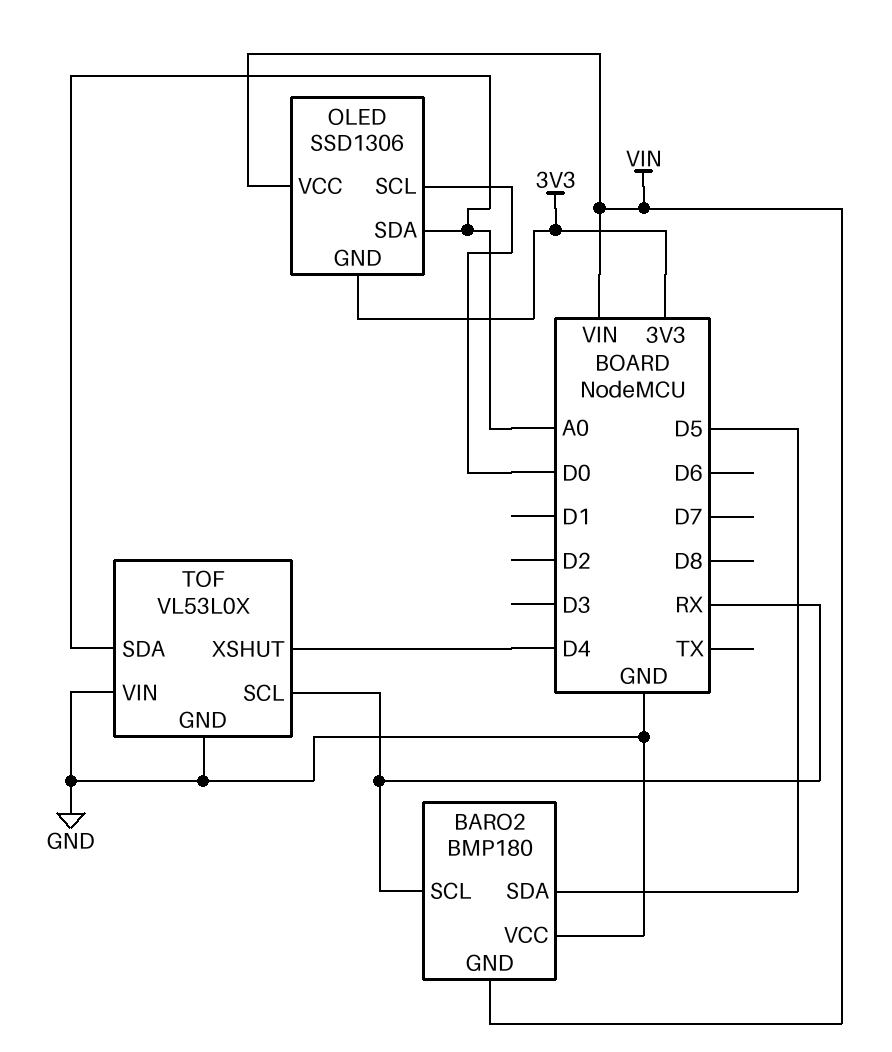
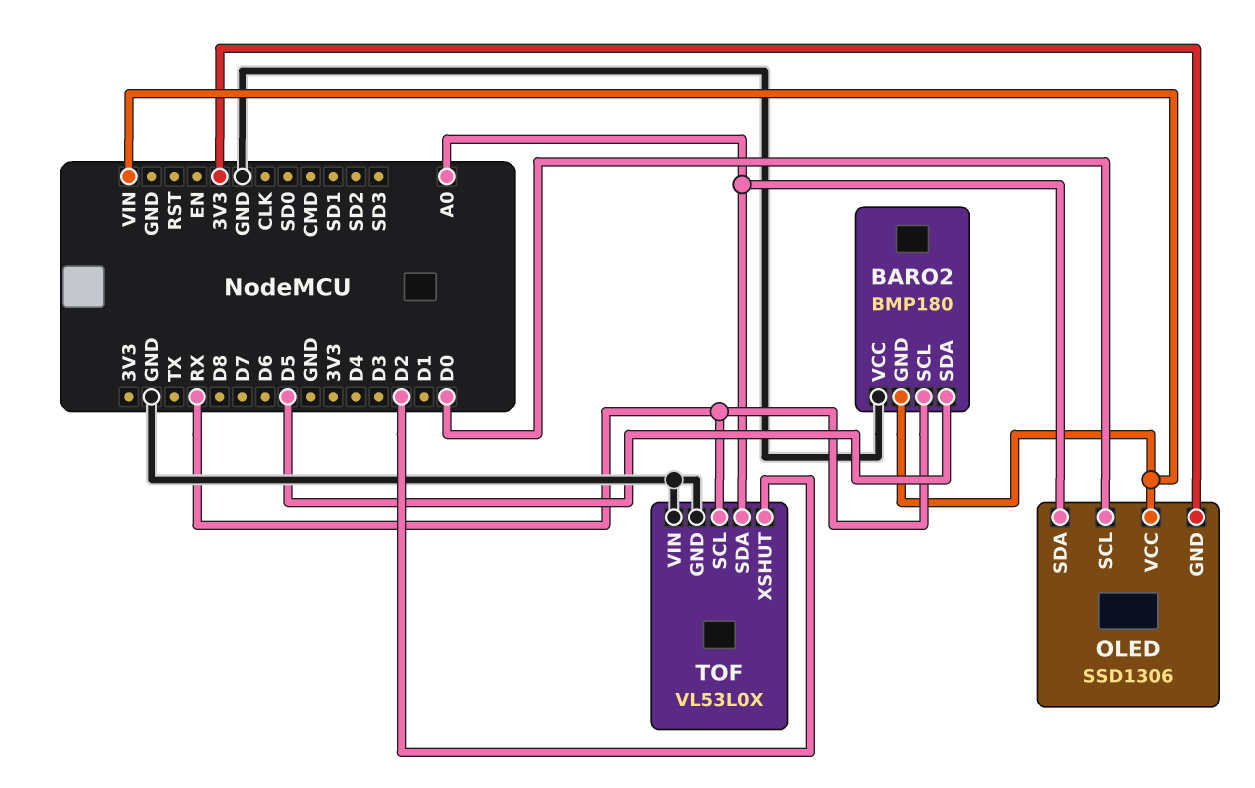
TOF pin XSHUT: D4 -> D2

